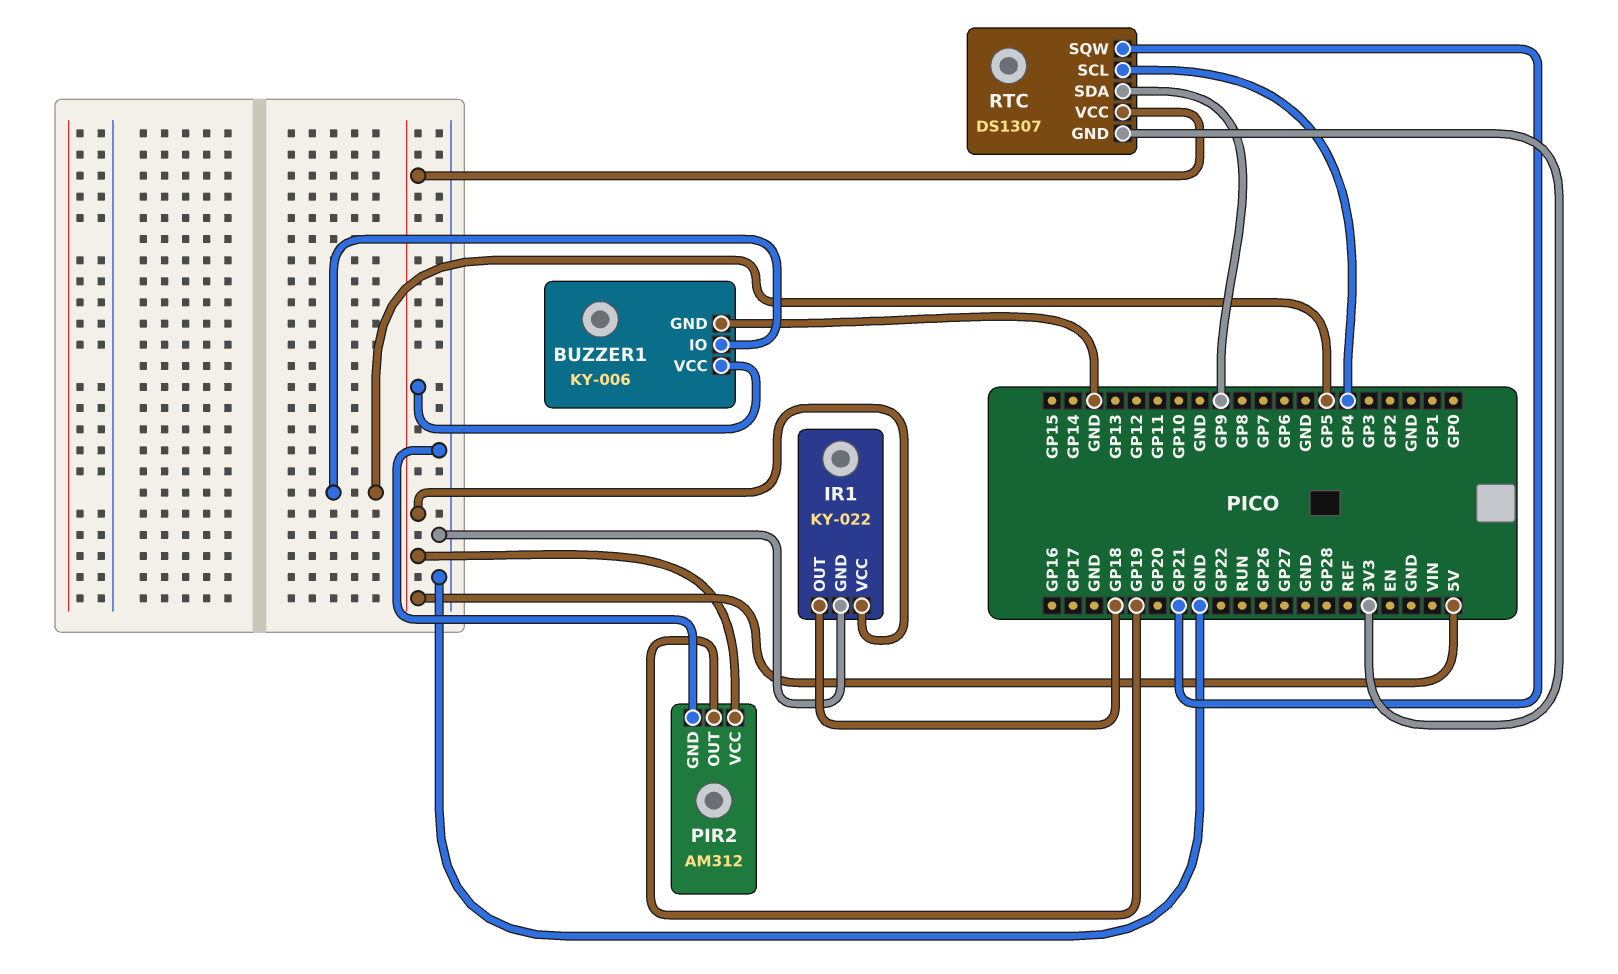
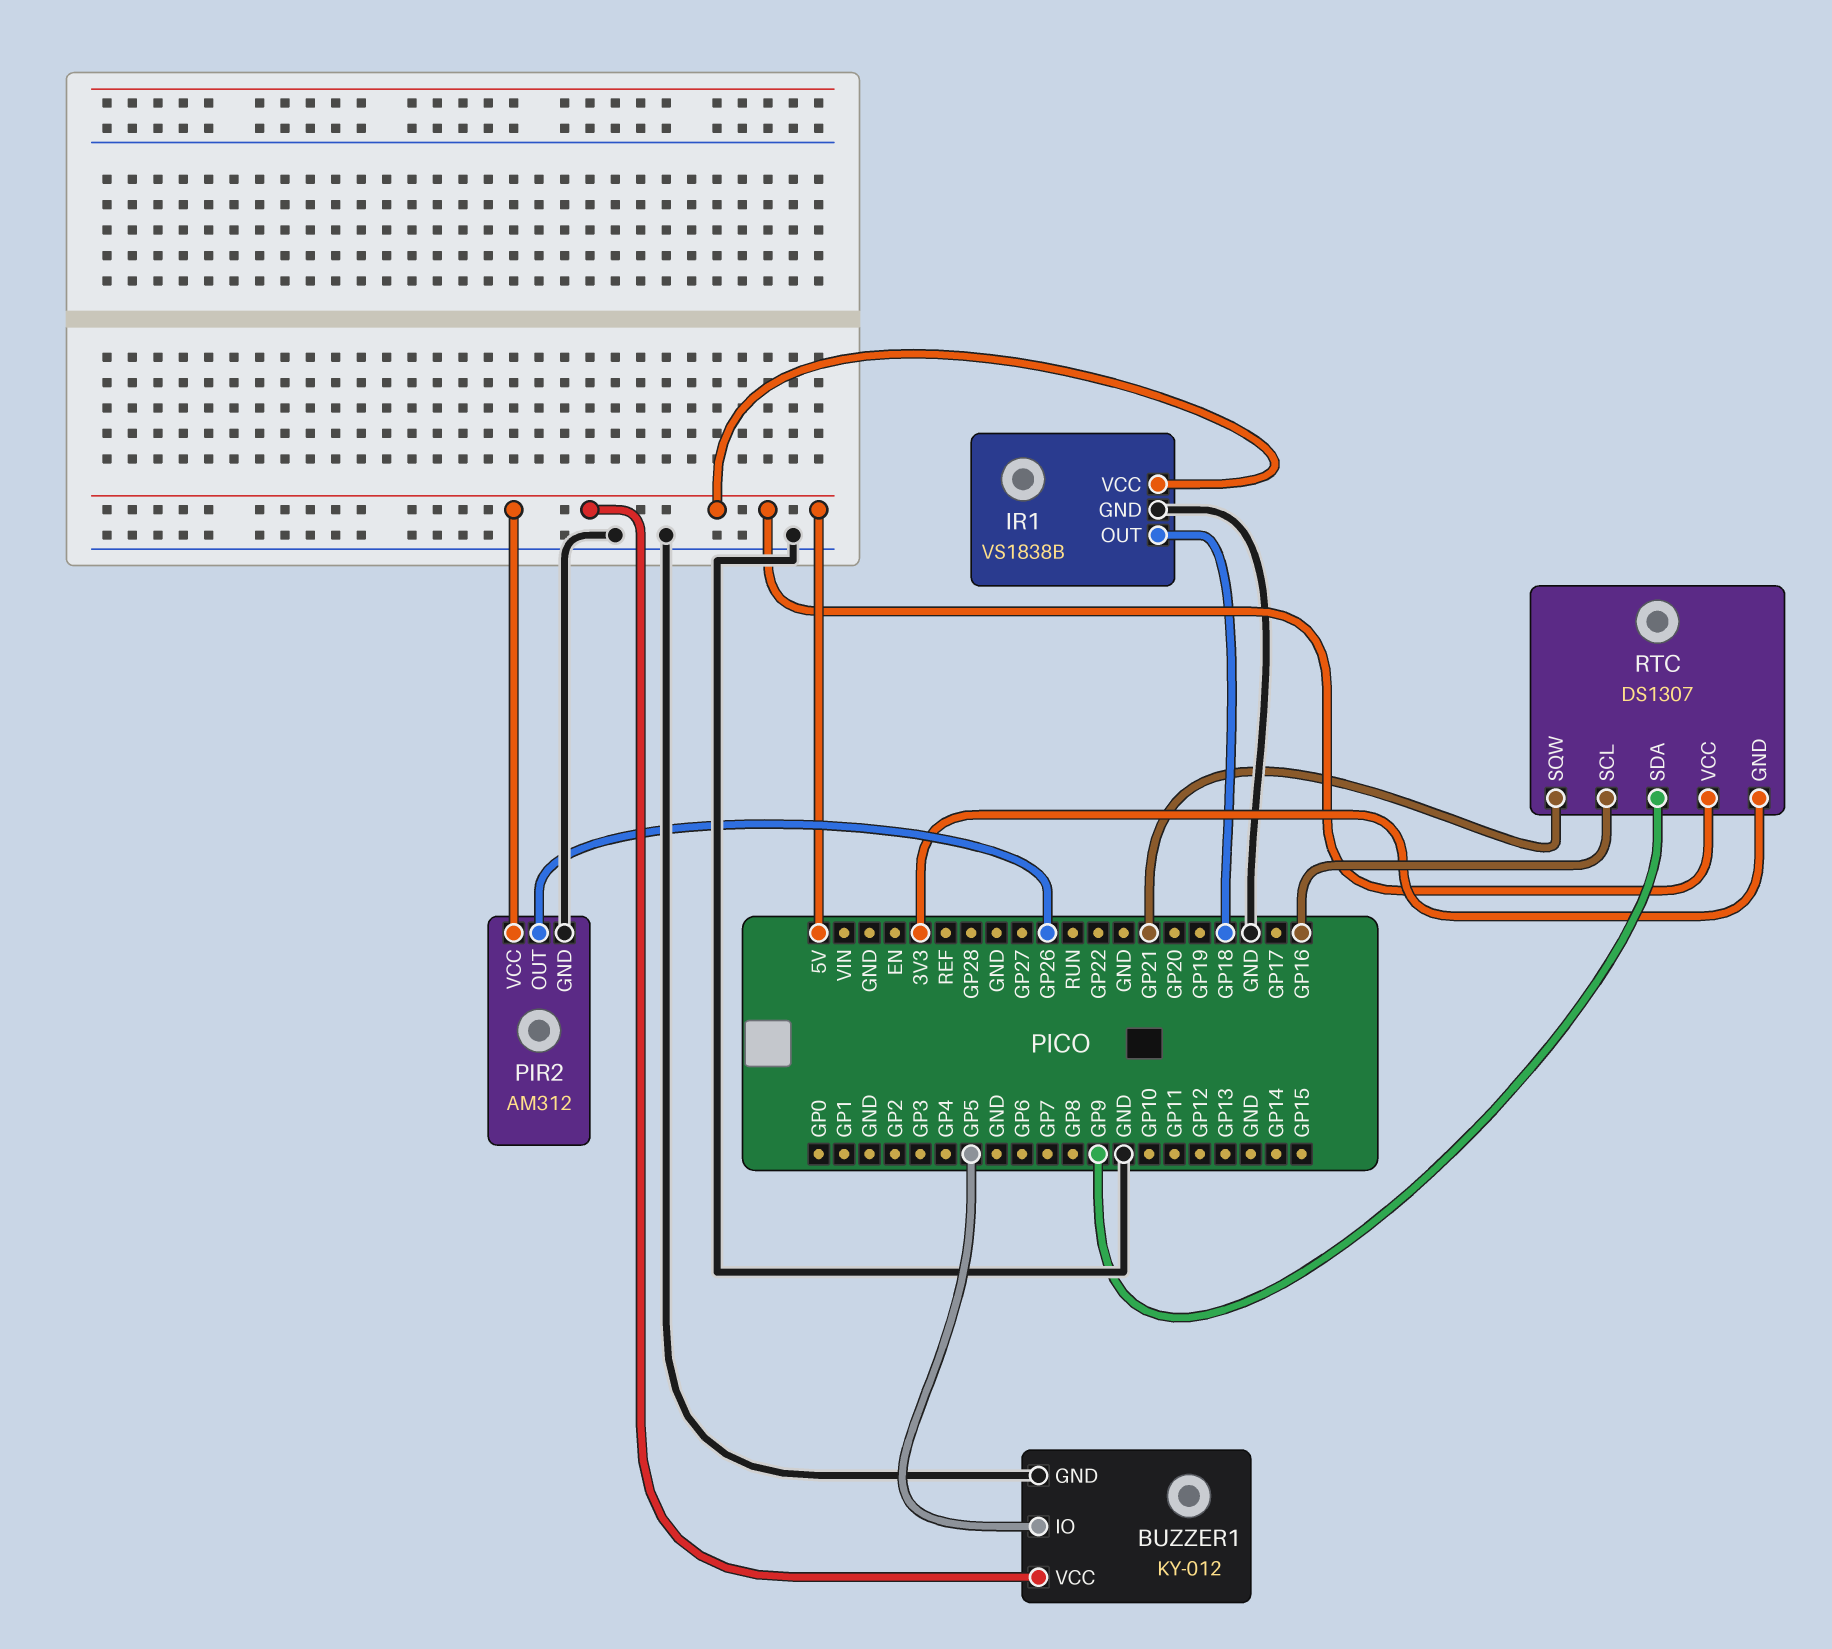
BUZZER1: KY-006 -> KY-012
IR1: KY-022 -> VS1838B
PIR2 pin OUT: GP19 -> GP26
RTC pin SCL: GP4 -> GP16

